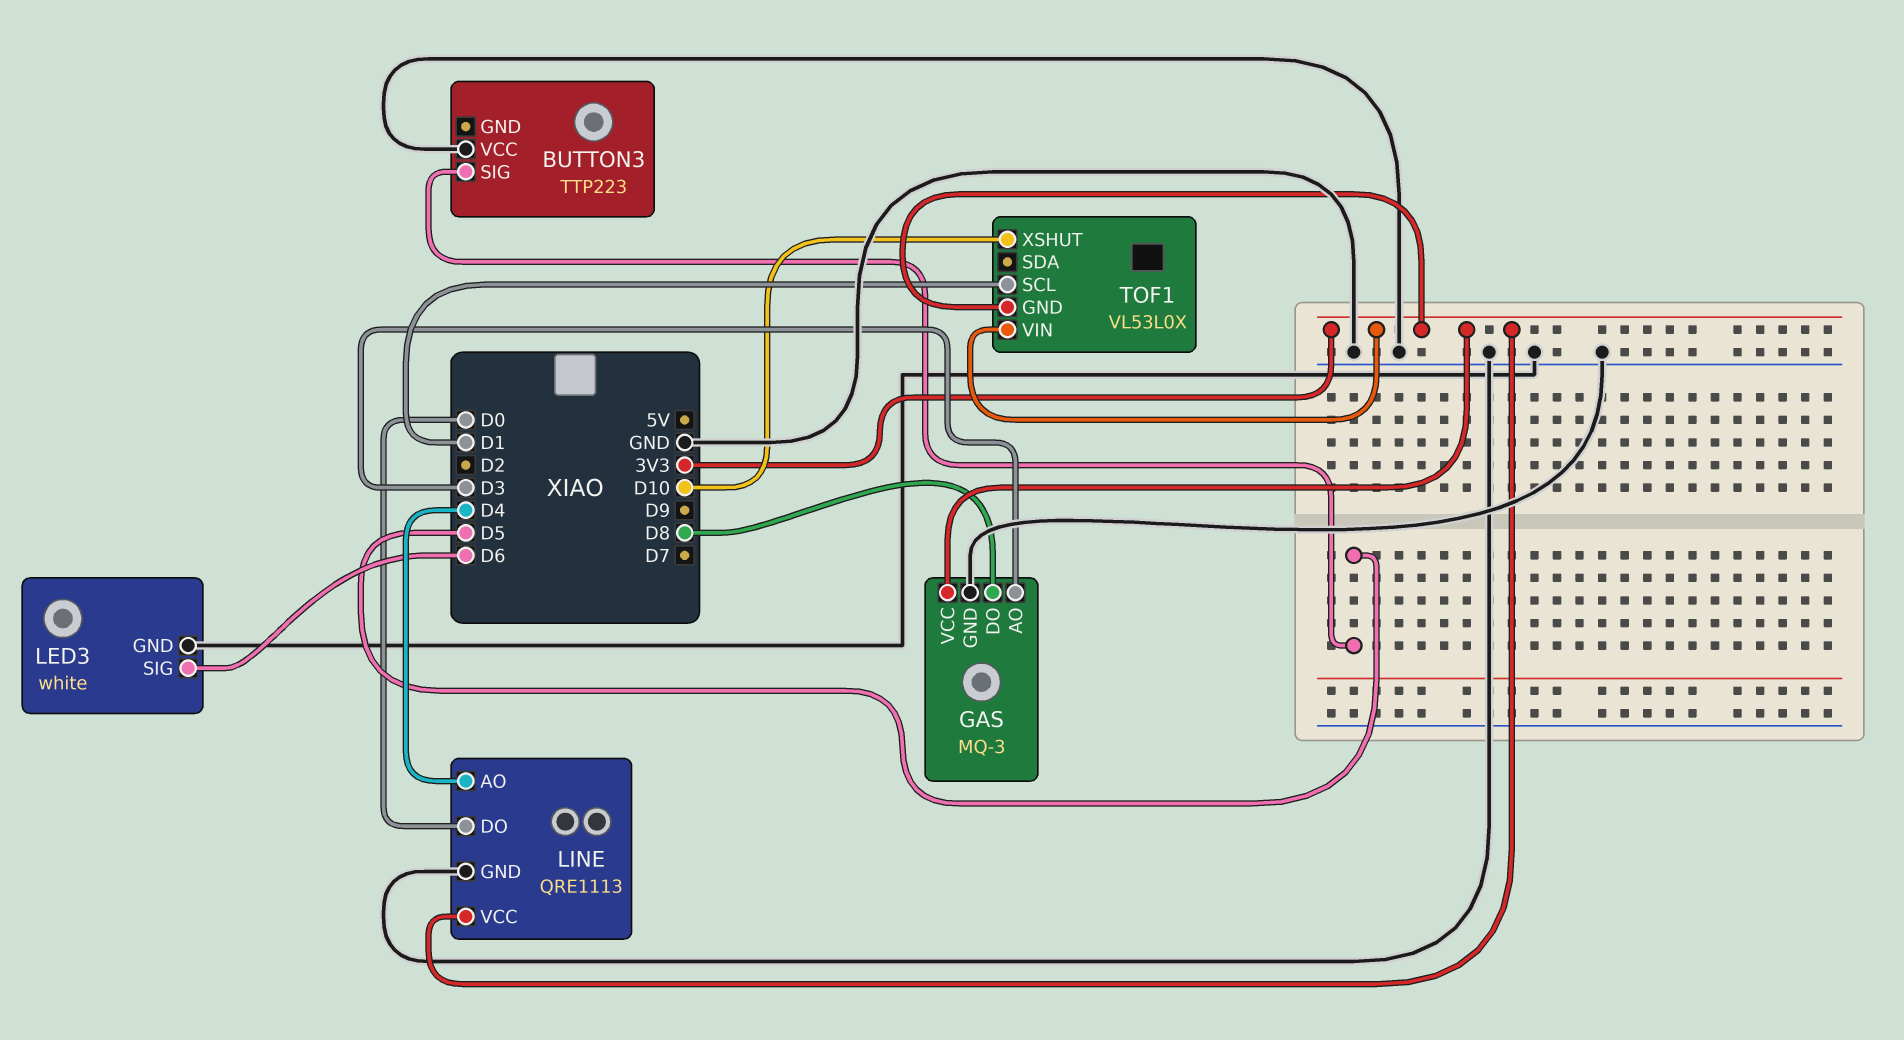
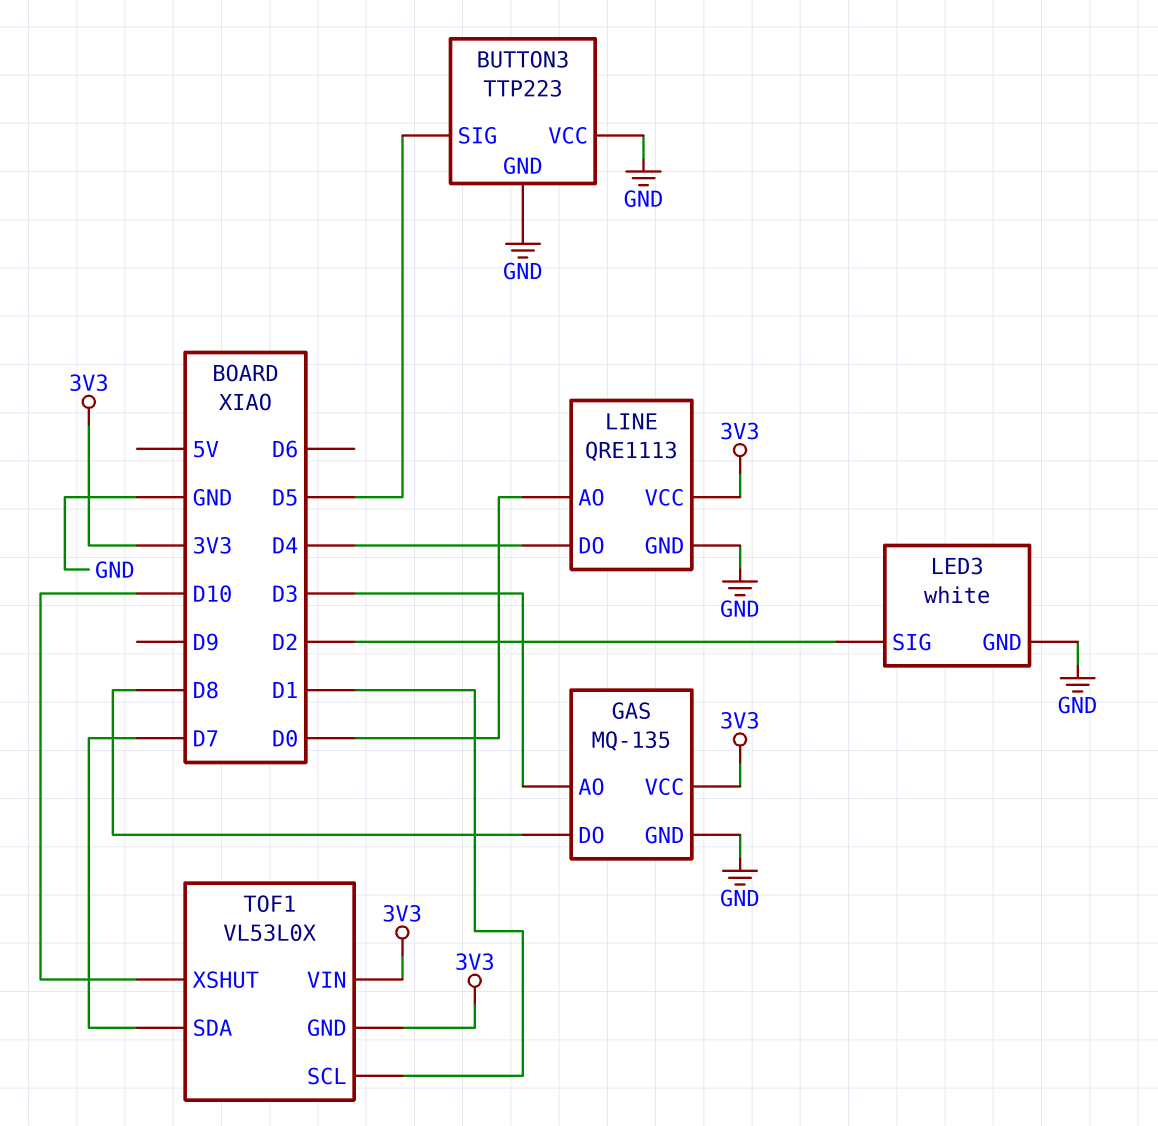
BUTTON3 pin GND: none -> GND
GAS: MQ-3 -> MQ-135
LED3 pin SIG: D6 -> D2
LINE pin AO: D4 -> D0
LINE pin DO: D0 -> D4
TOF1 pin SDA: none -> D7

